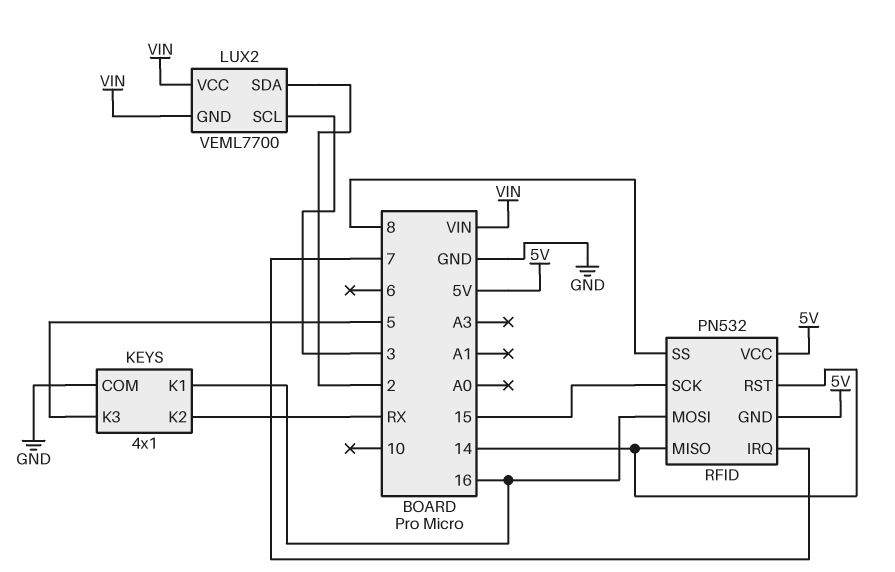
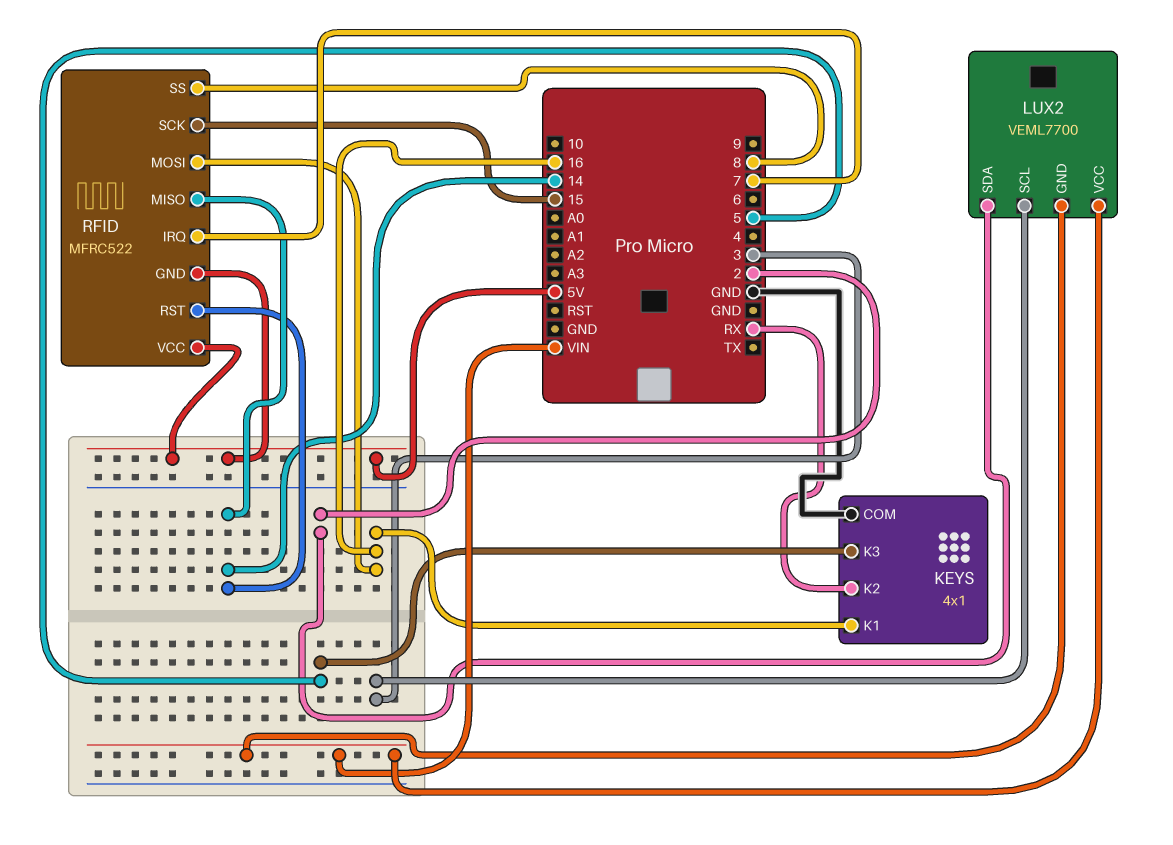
RFID: PN532 -> MFRC522

